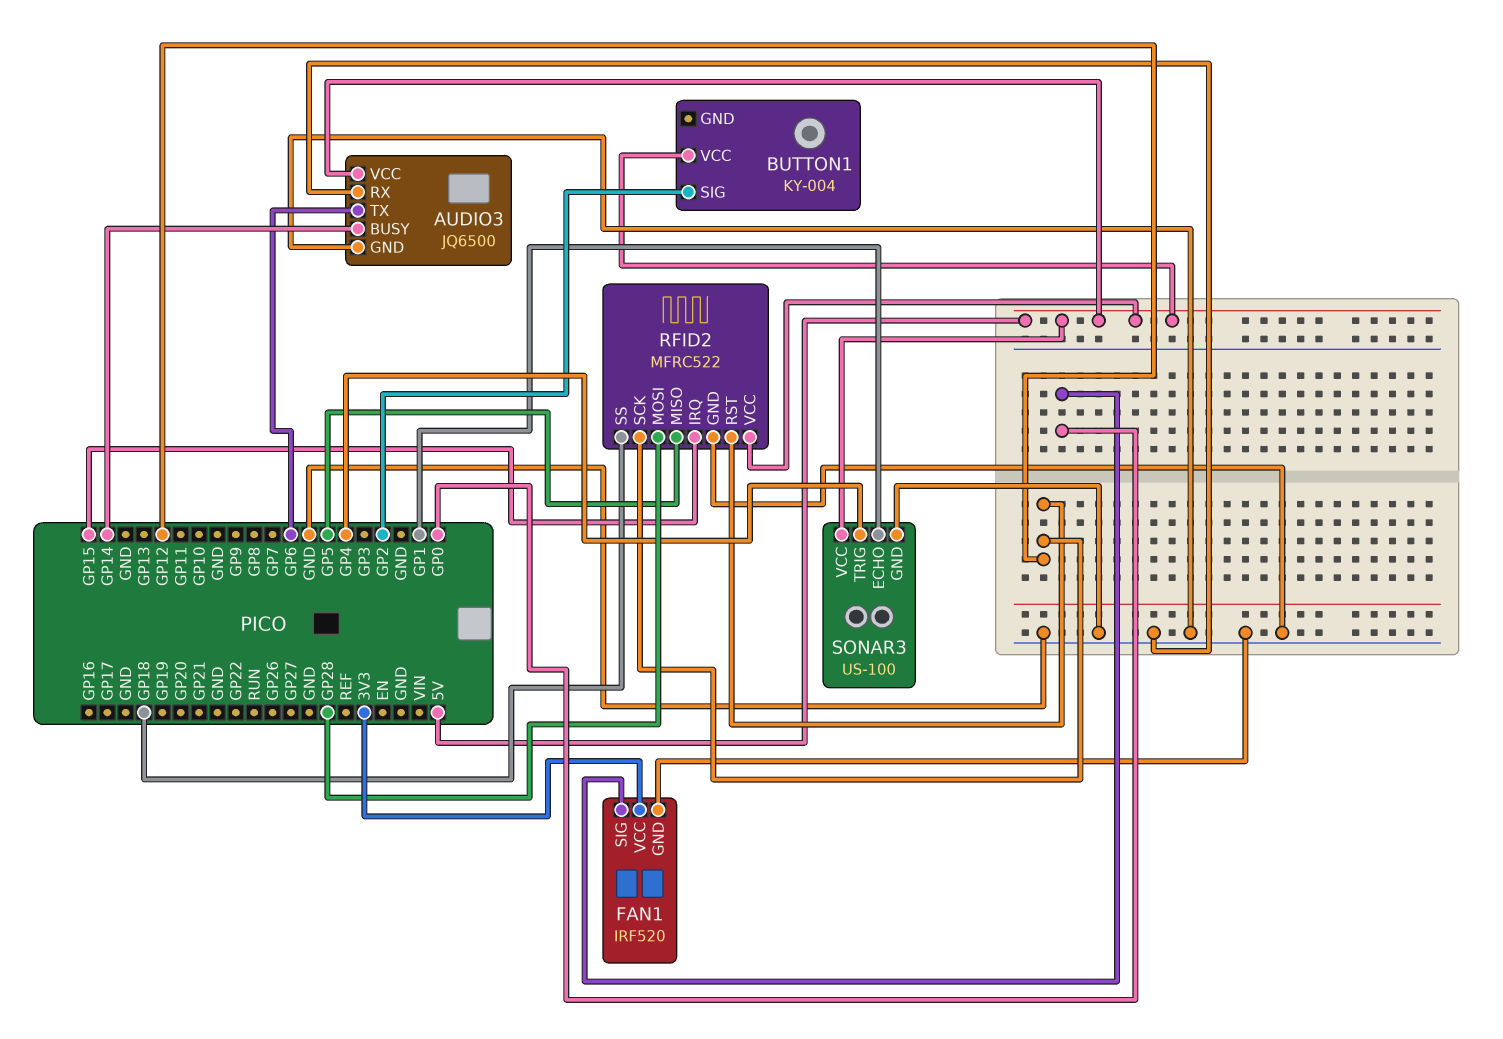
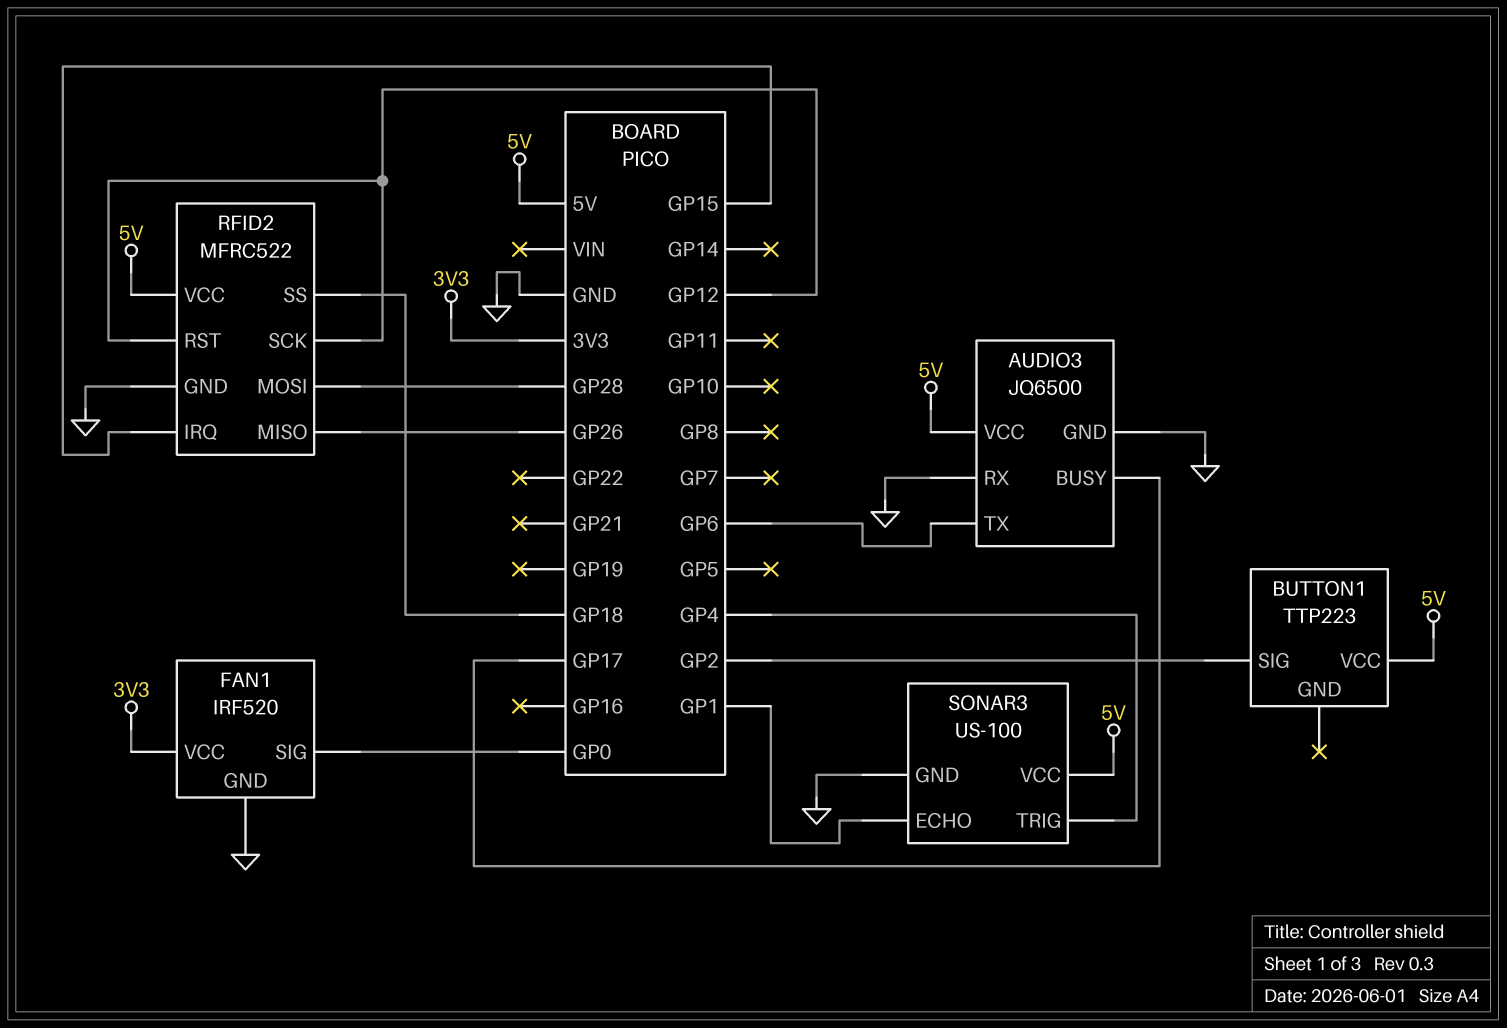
AUDIO3 pin BUSY: GP14 -> GP17
BUTTON1: KY-004 -> TTP223
RFID2 pin MISO: GP5 -> GP26

